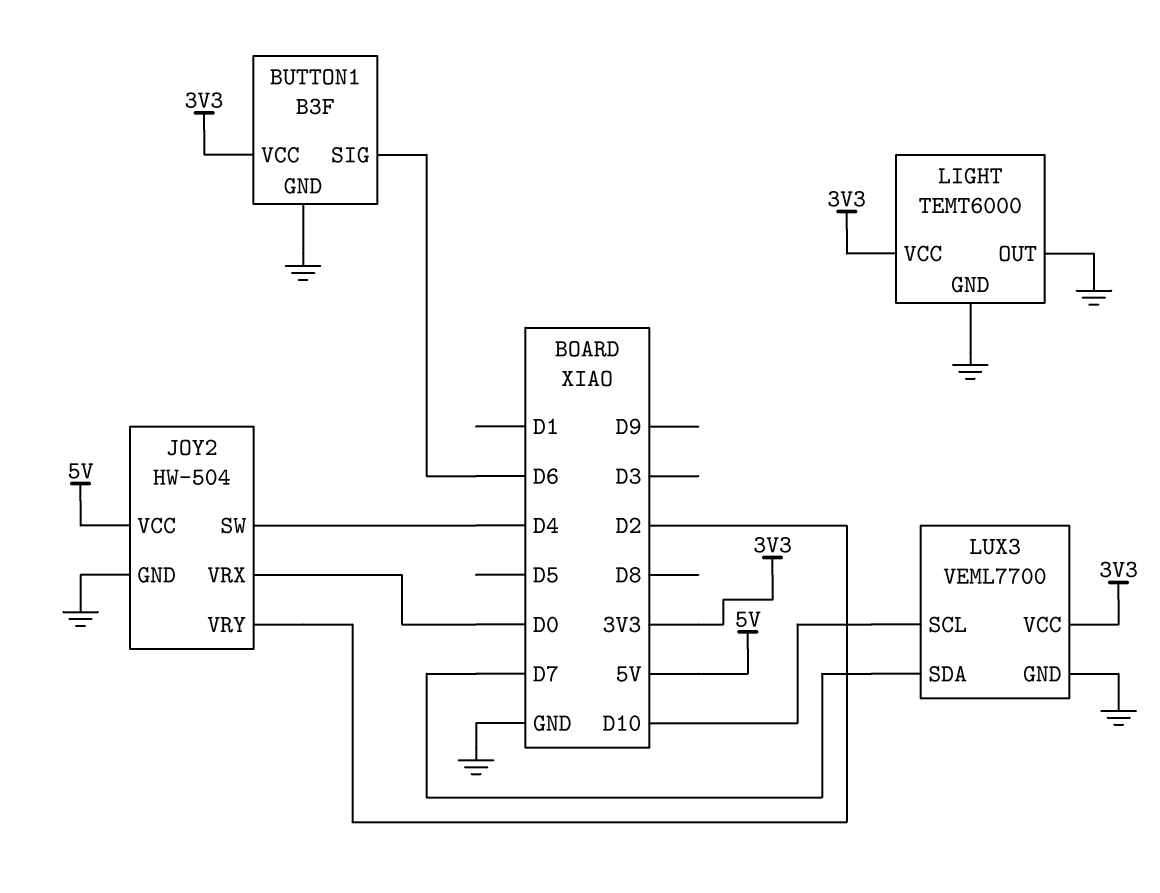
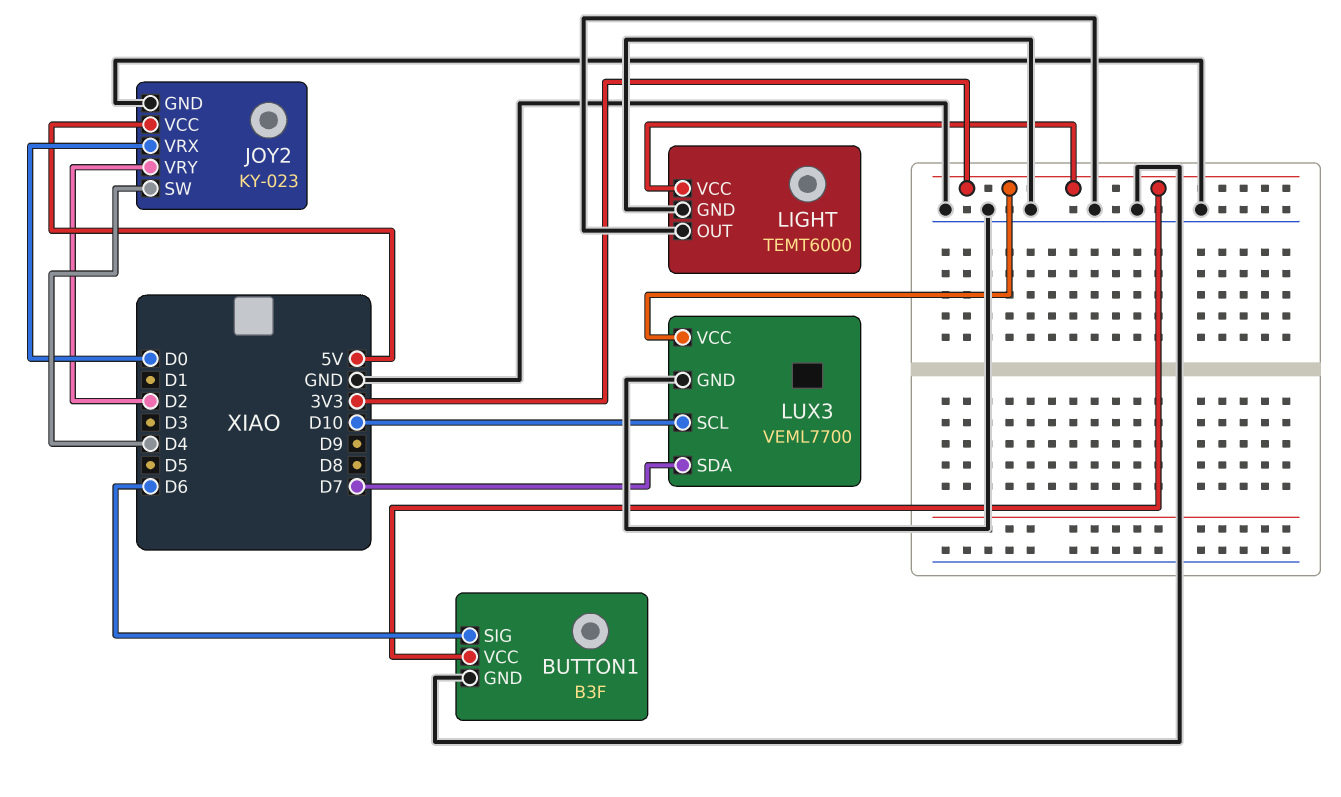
JOY2: HW-504 -> KY-023

